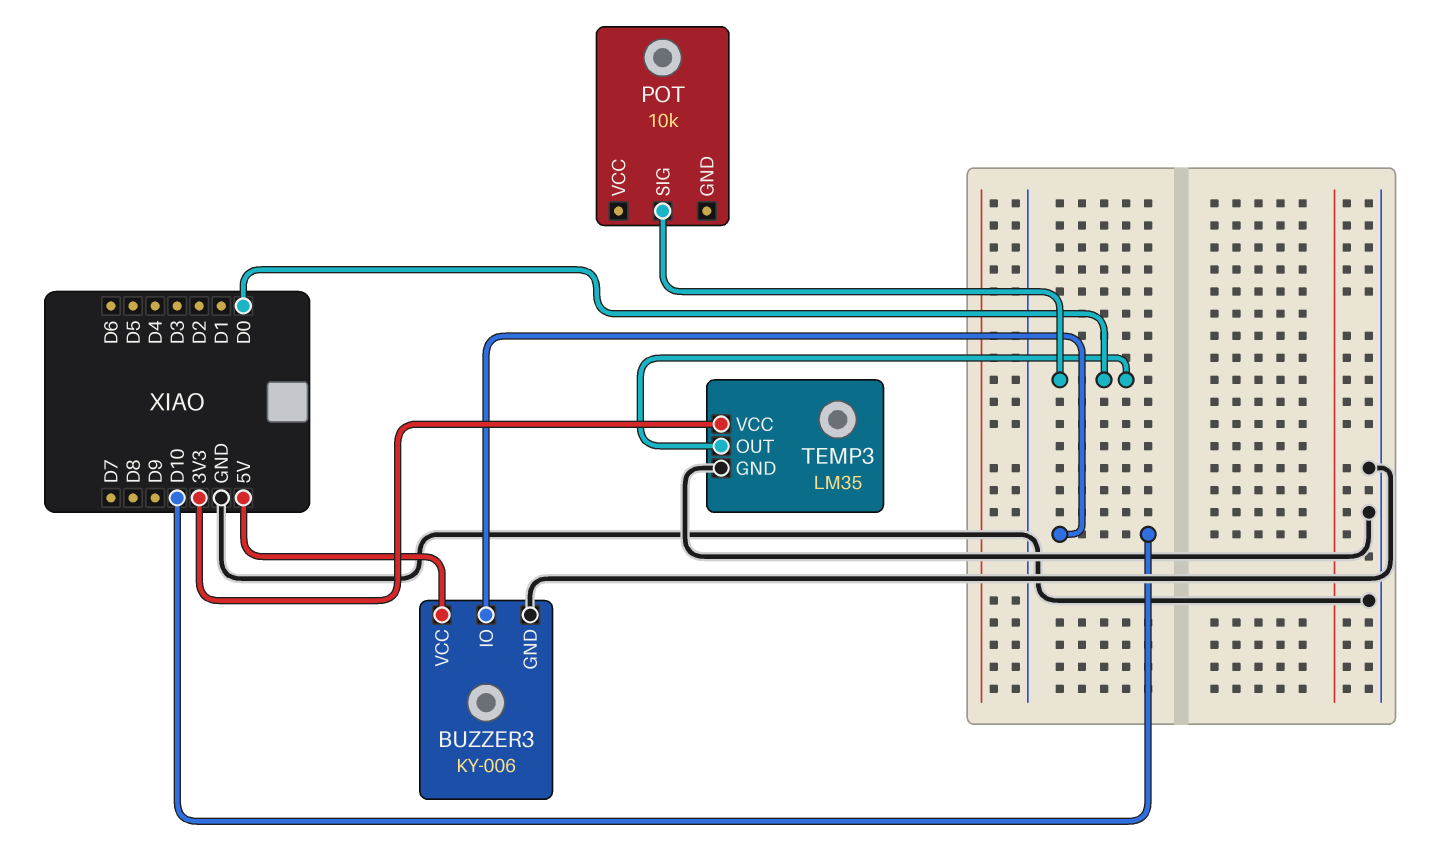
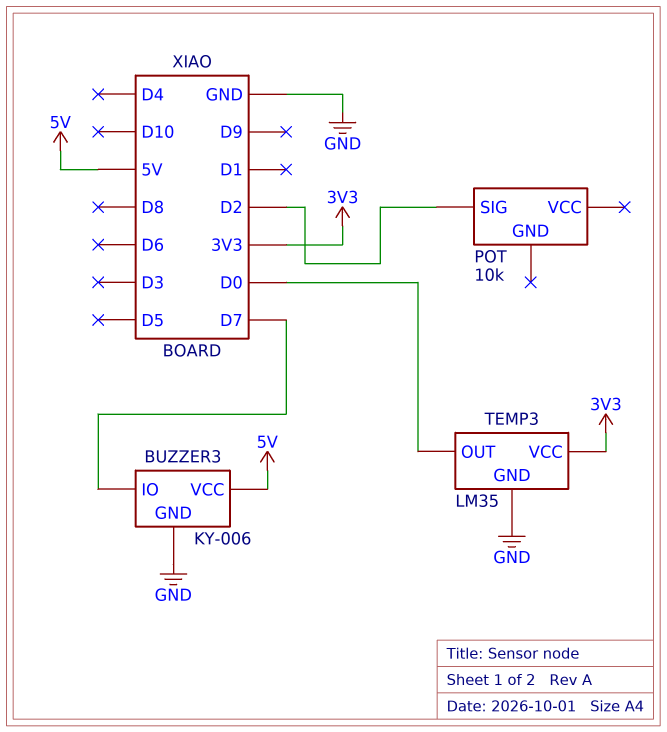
BUZZER3 pin IO: D10 -> D7
POT pin SIG: D0 -> D2

